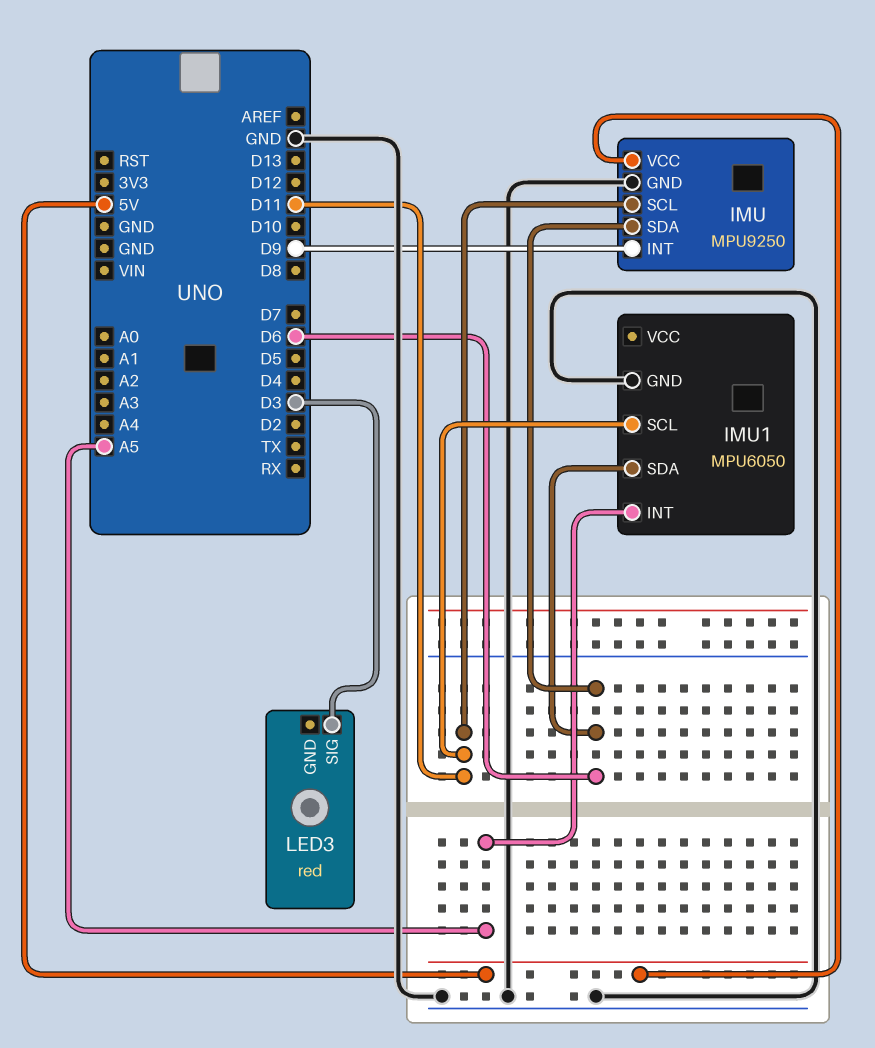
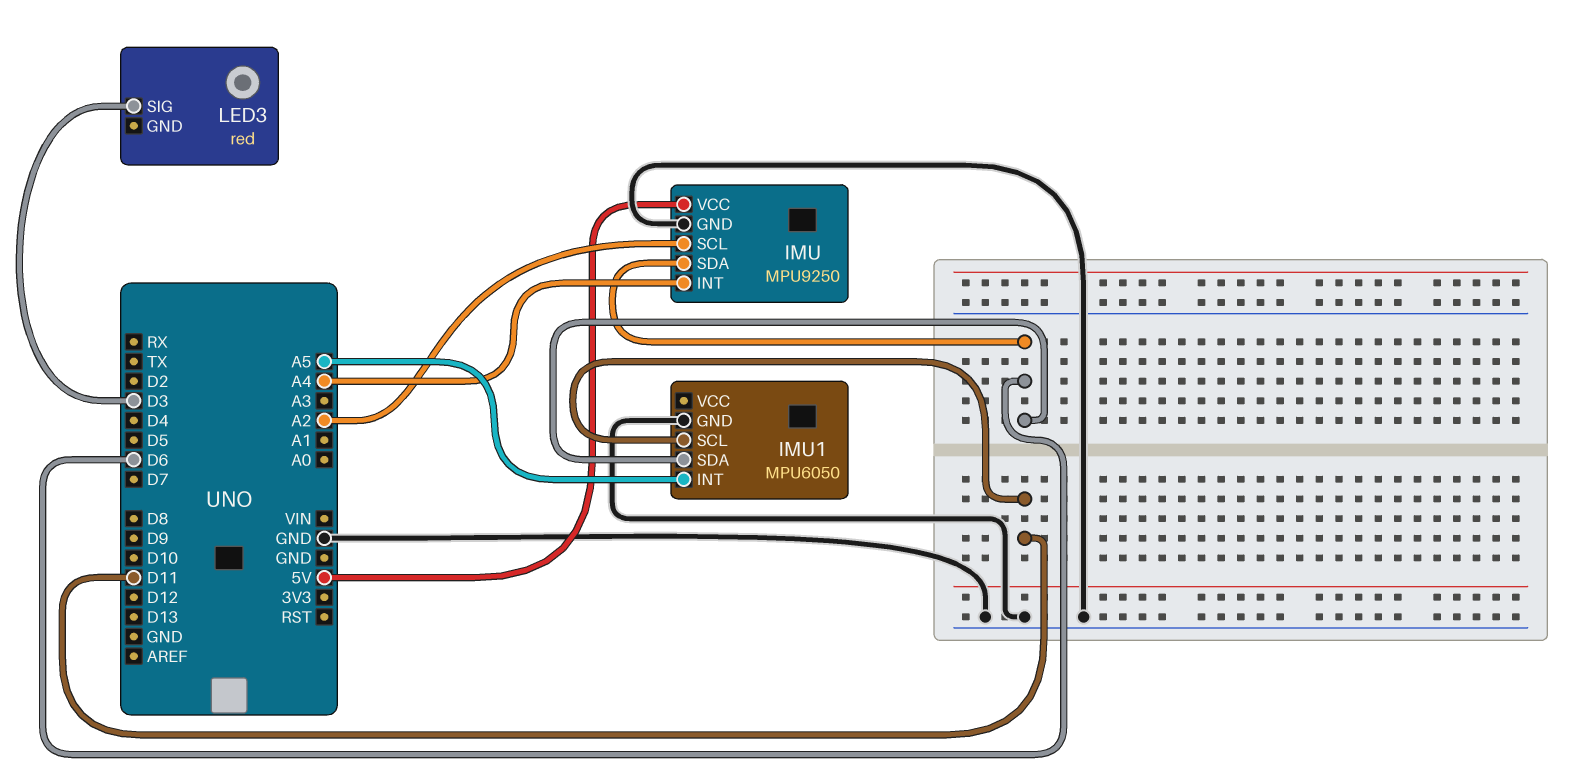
IMU pin INT: D9 -> A4
IMU pin SCL: D11 -> A2

